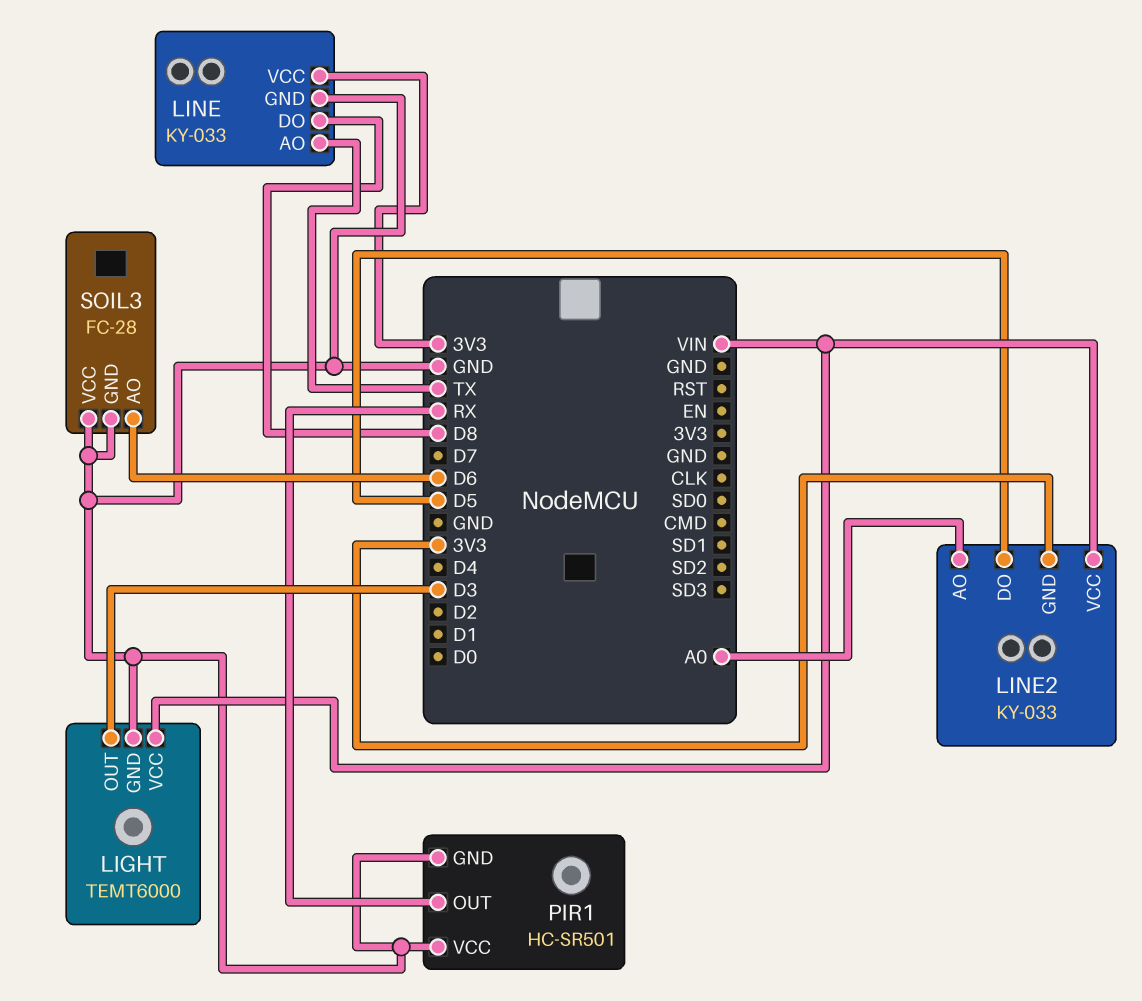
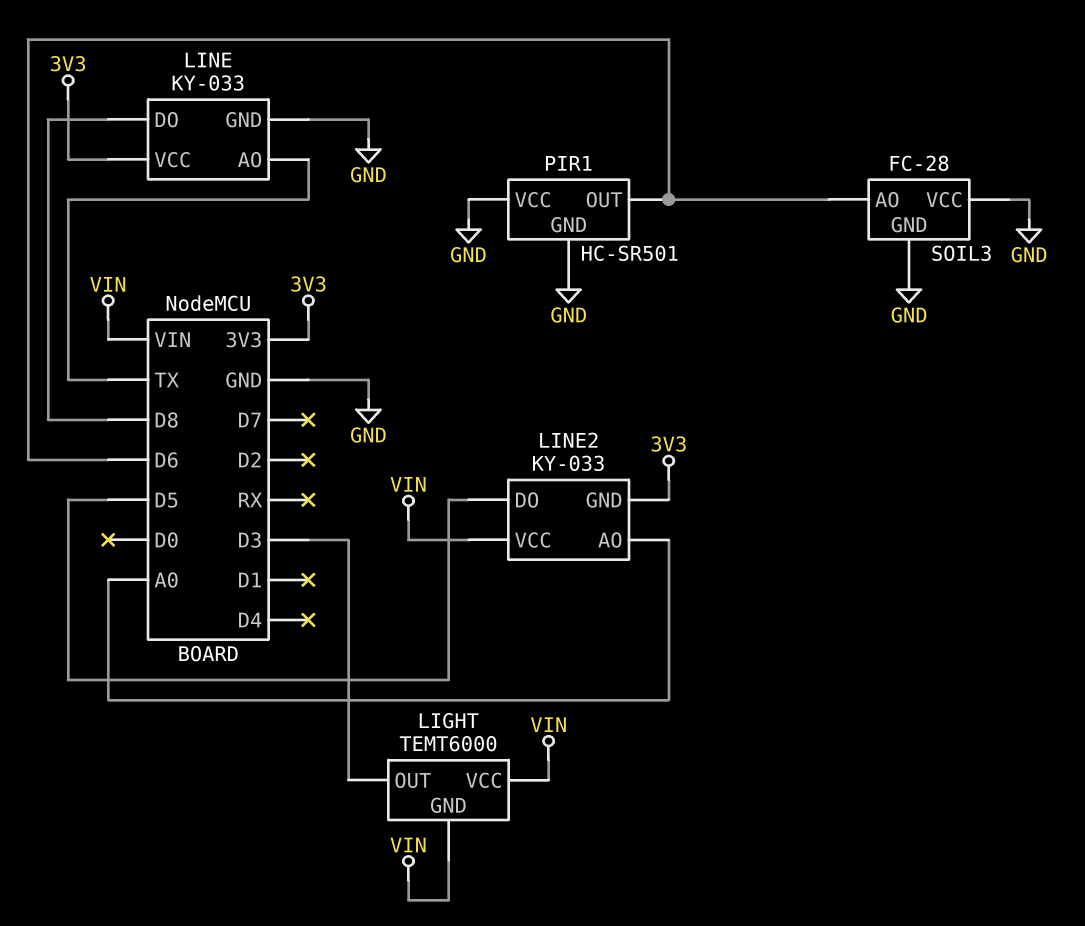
LIGHT pin GND: GND -> VIN
PIR1 pin OUT: RX -> D6

